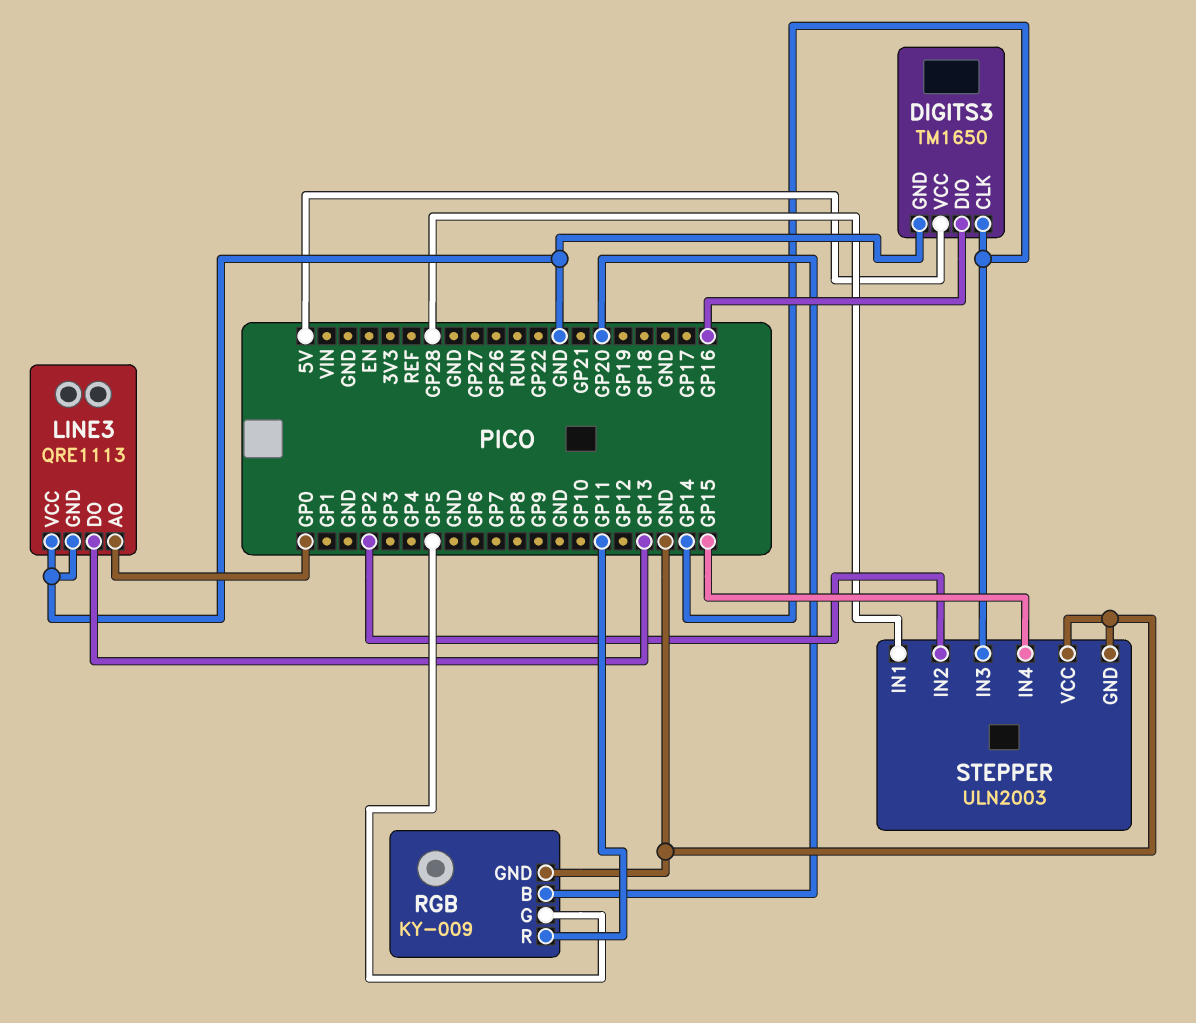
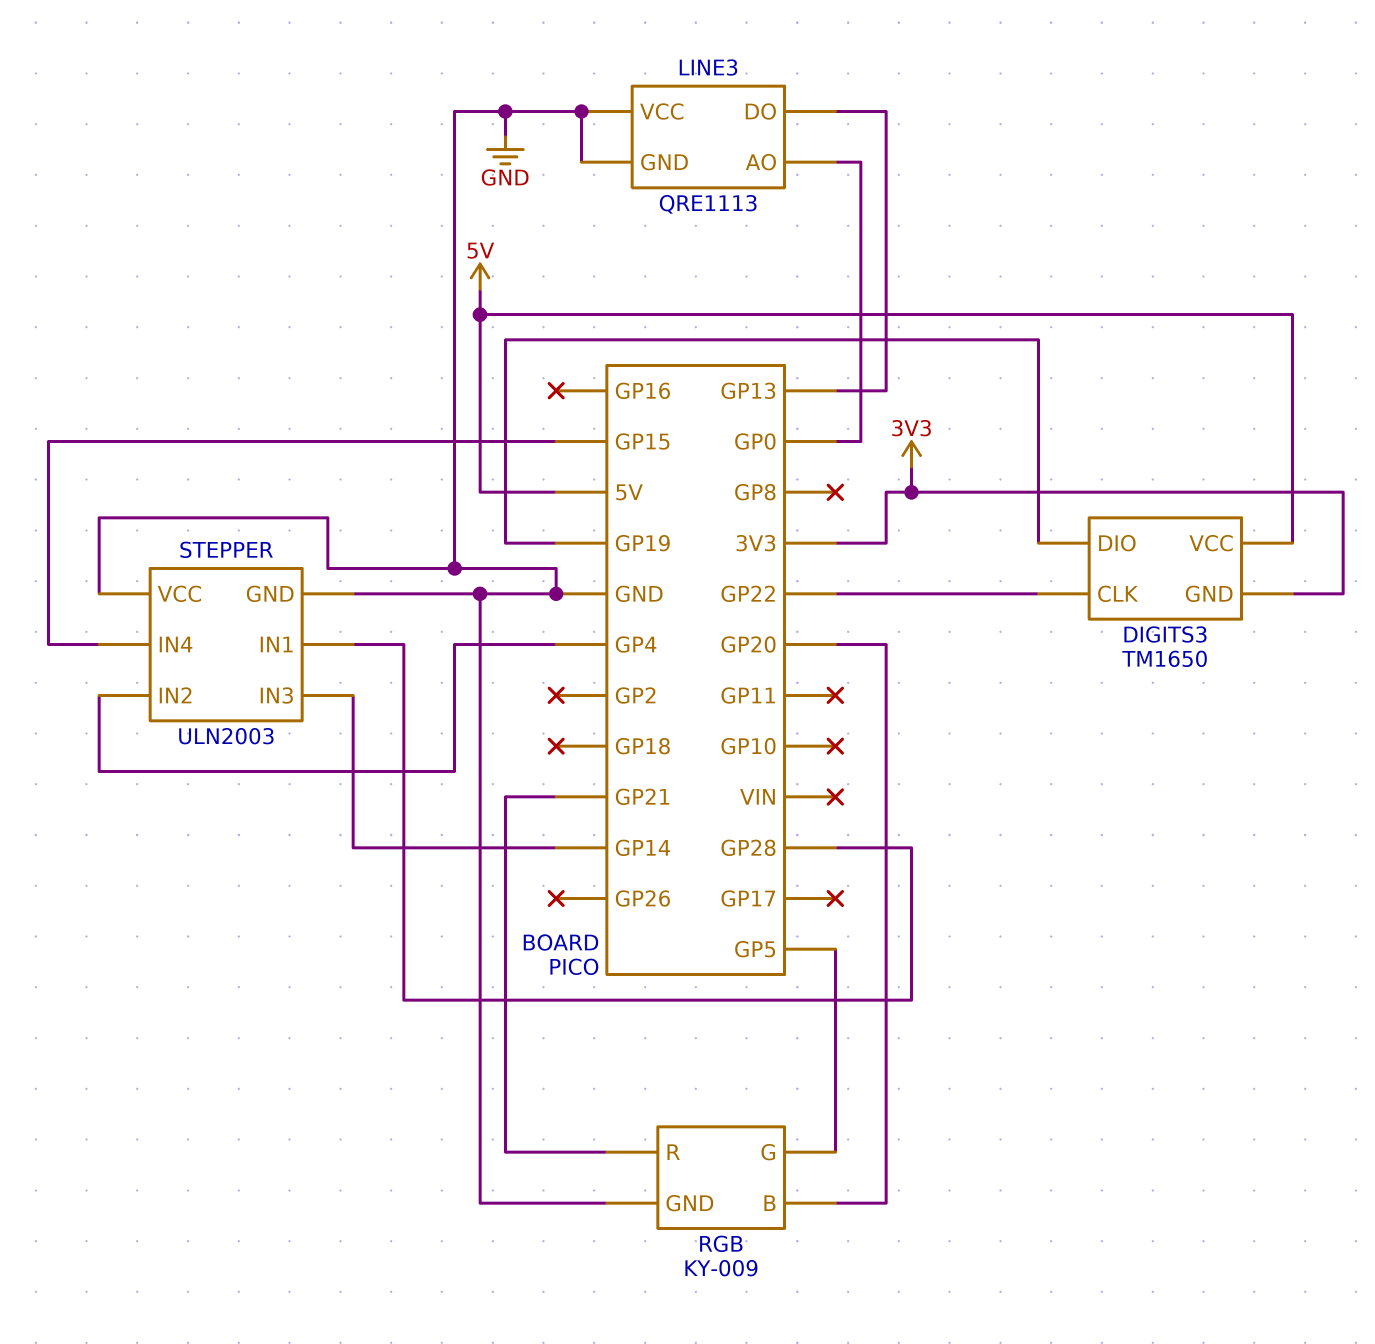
DIGITS3 pin CLK: GP14 -> GP22
DIGITS3 pin DIO: GP16 -> GP19
DIGITS3 pin GND: GND -> 3V3
RGB pin R: GP11 -> GP21
STEPPER pin IN2: GP2 -> GP4

